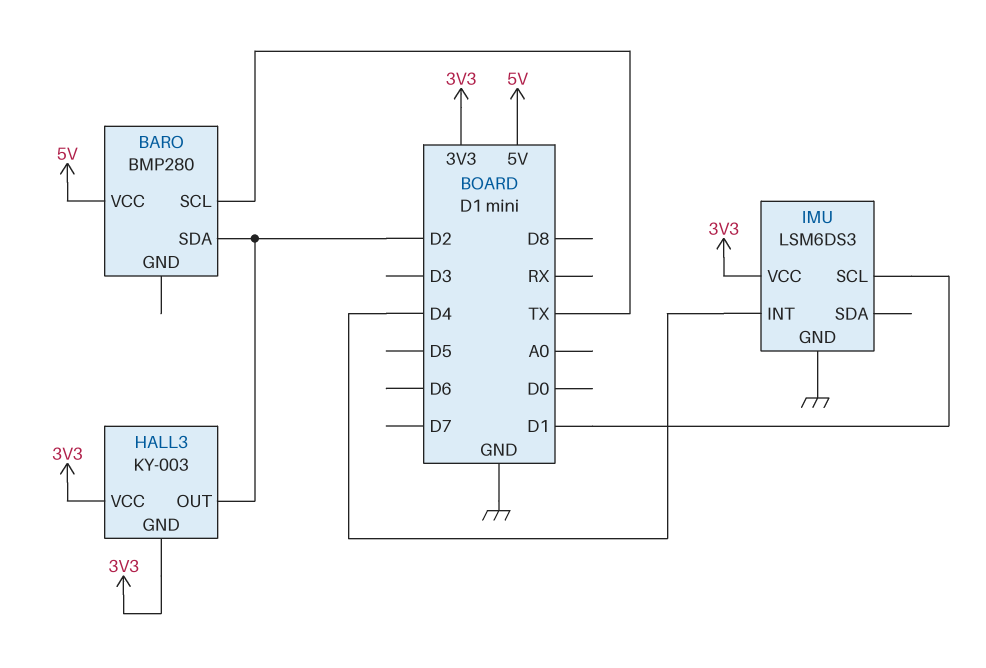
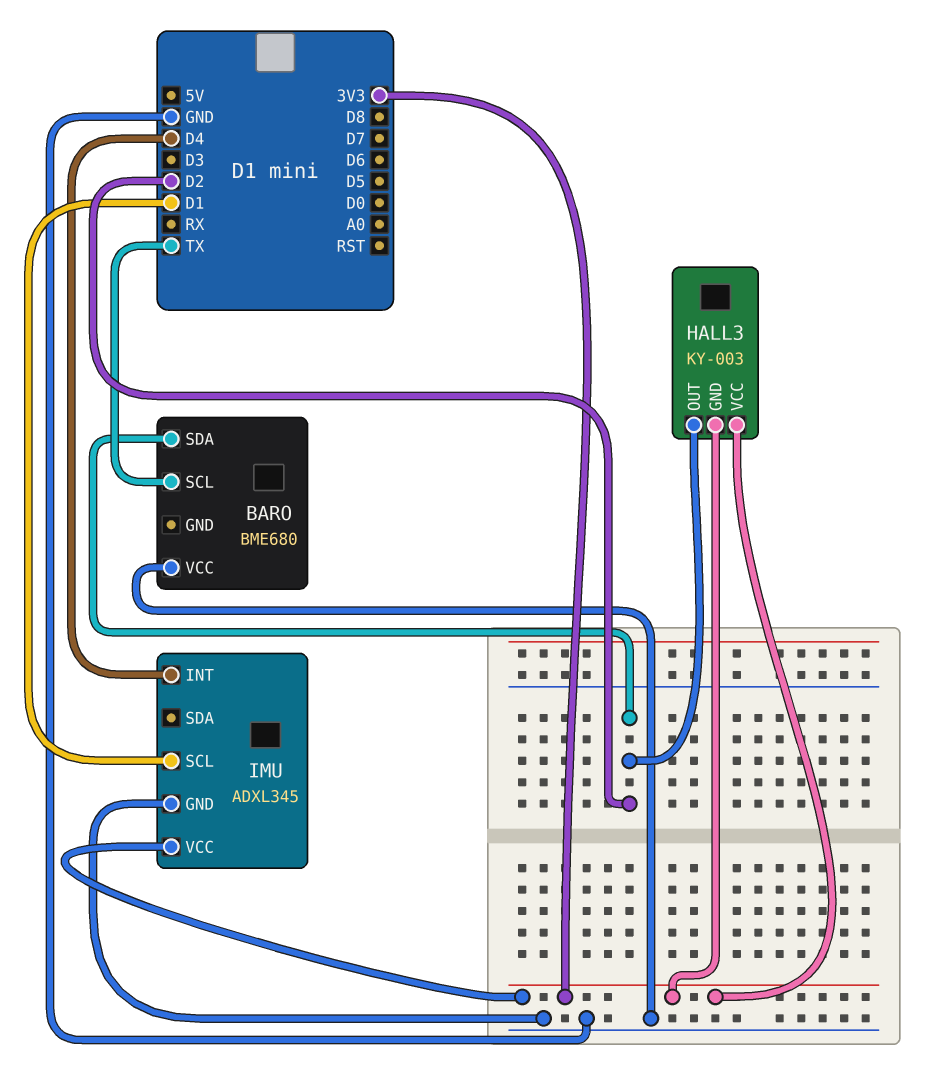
BARO: BMP280 -> BME680
BARO pin VCC: 5V -> GND
IMU: LSM6DS3 -> ADXL345

